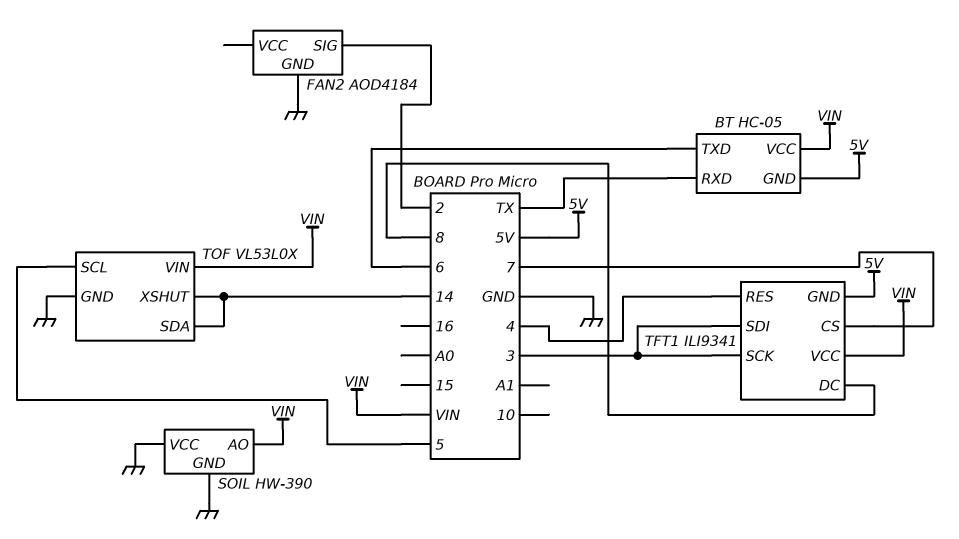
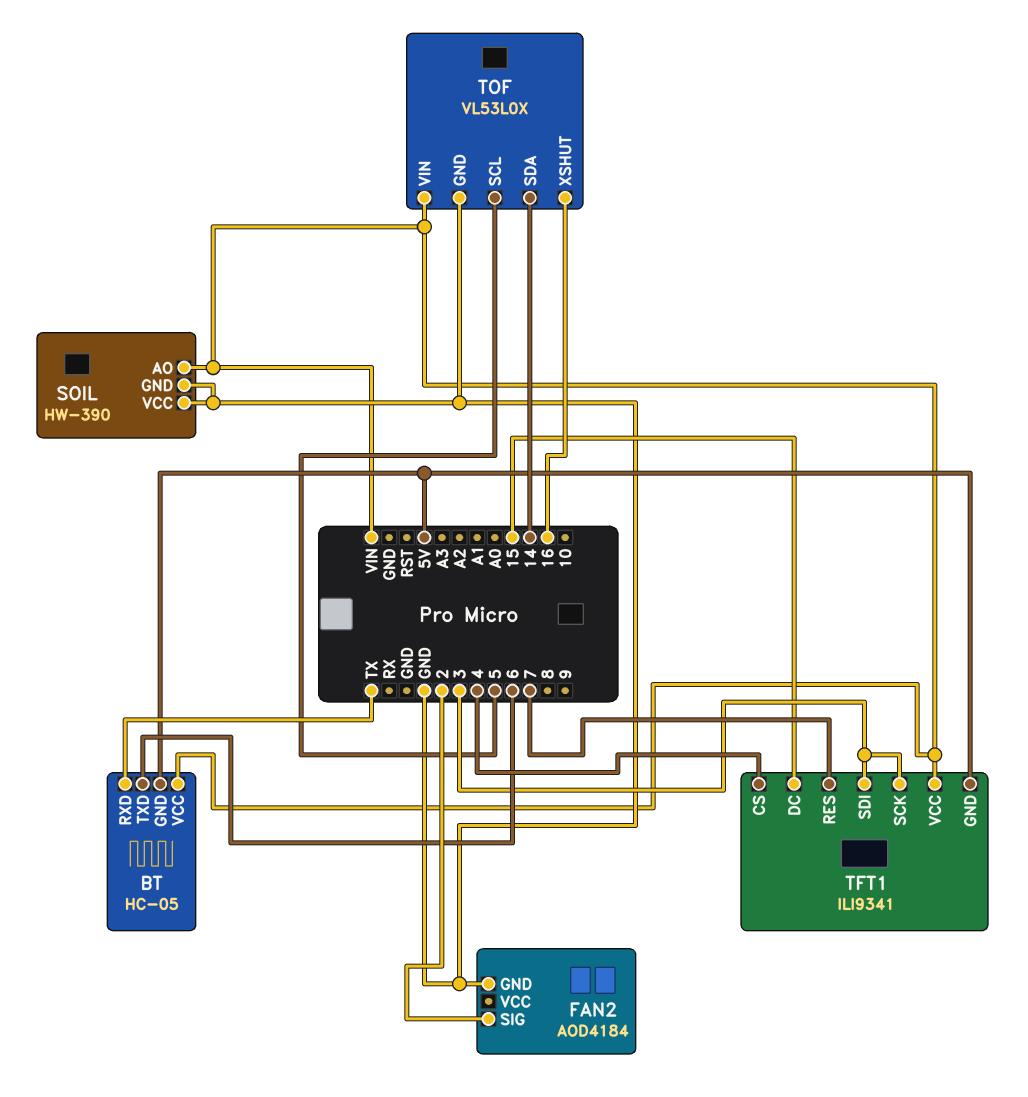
TFT1 pin CS: 7 -> 4
TFT1 pin DC: 8 -> 15
TFT1 pin RES: 4 -> 7
TOF pin XSHUT: 14 -> 16

